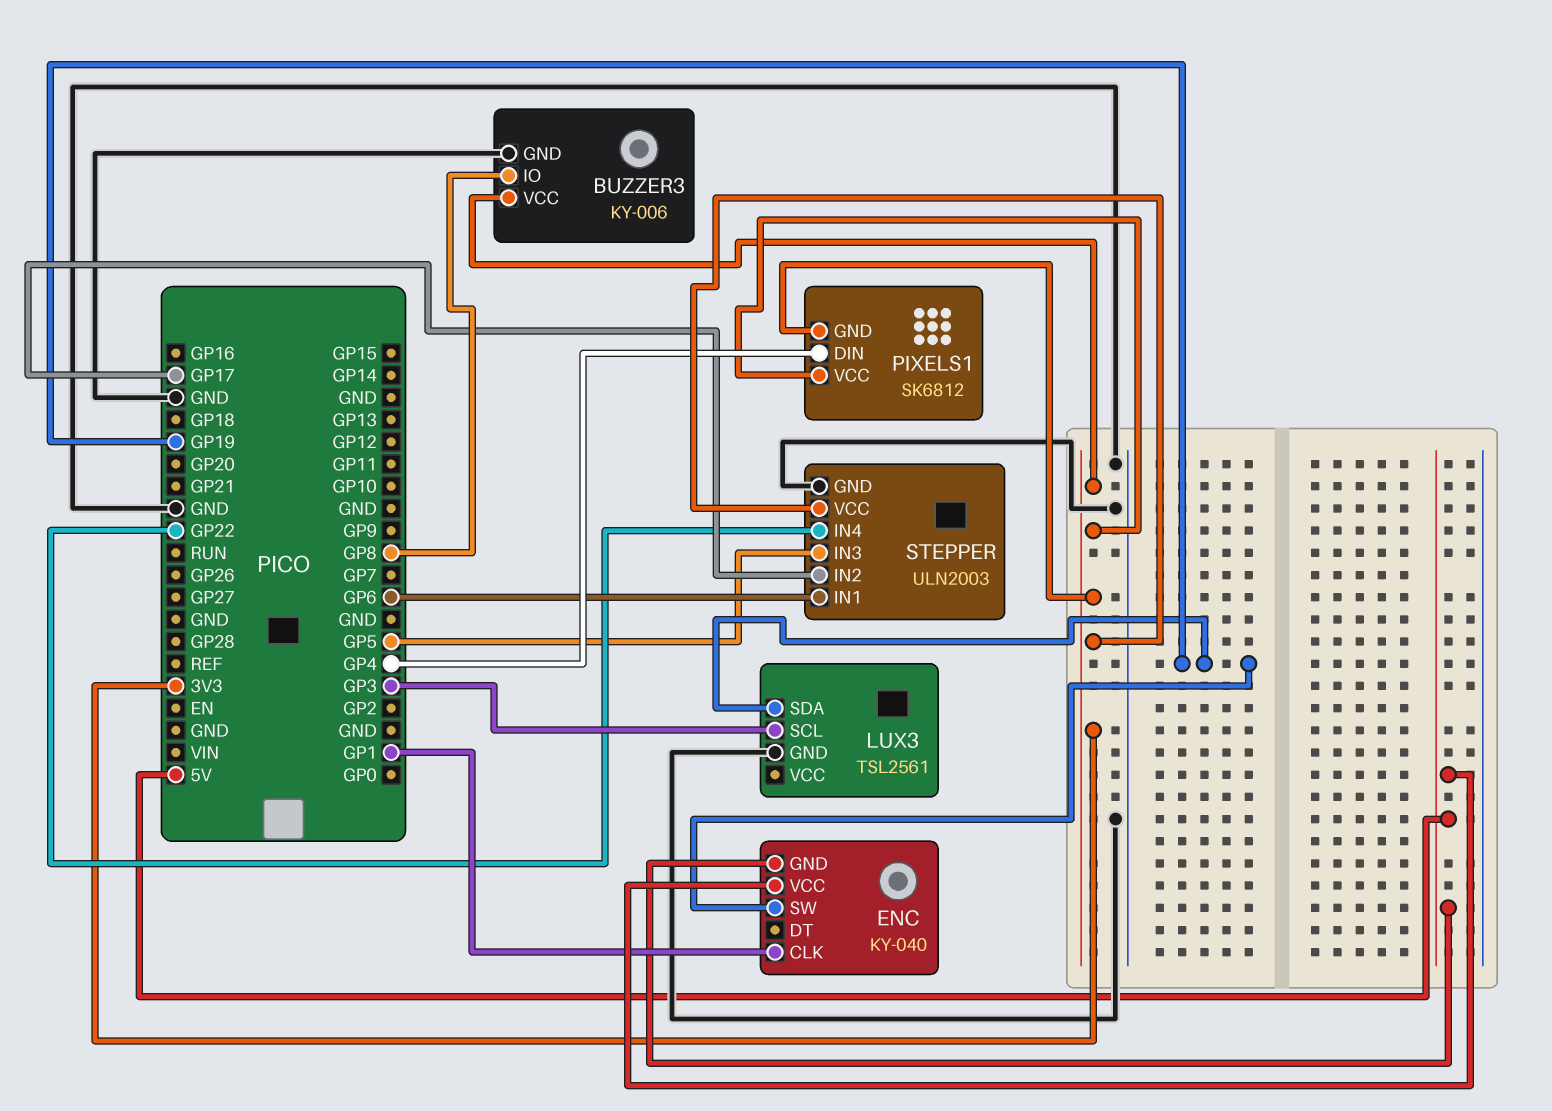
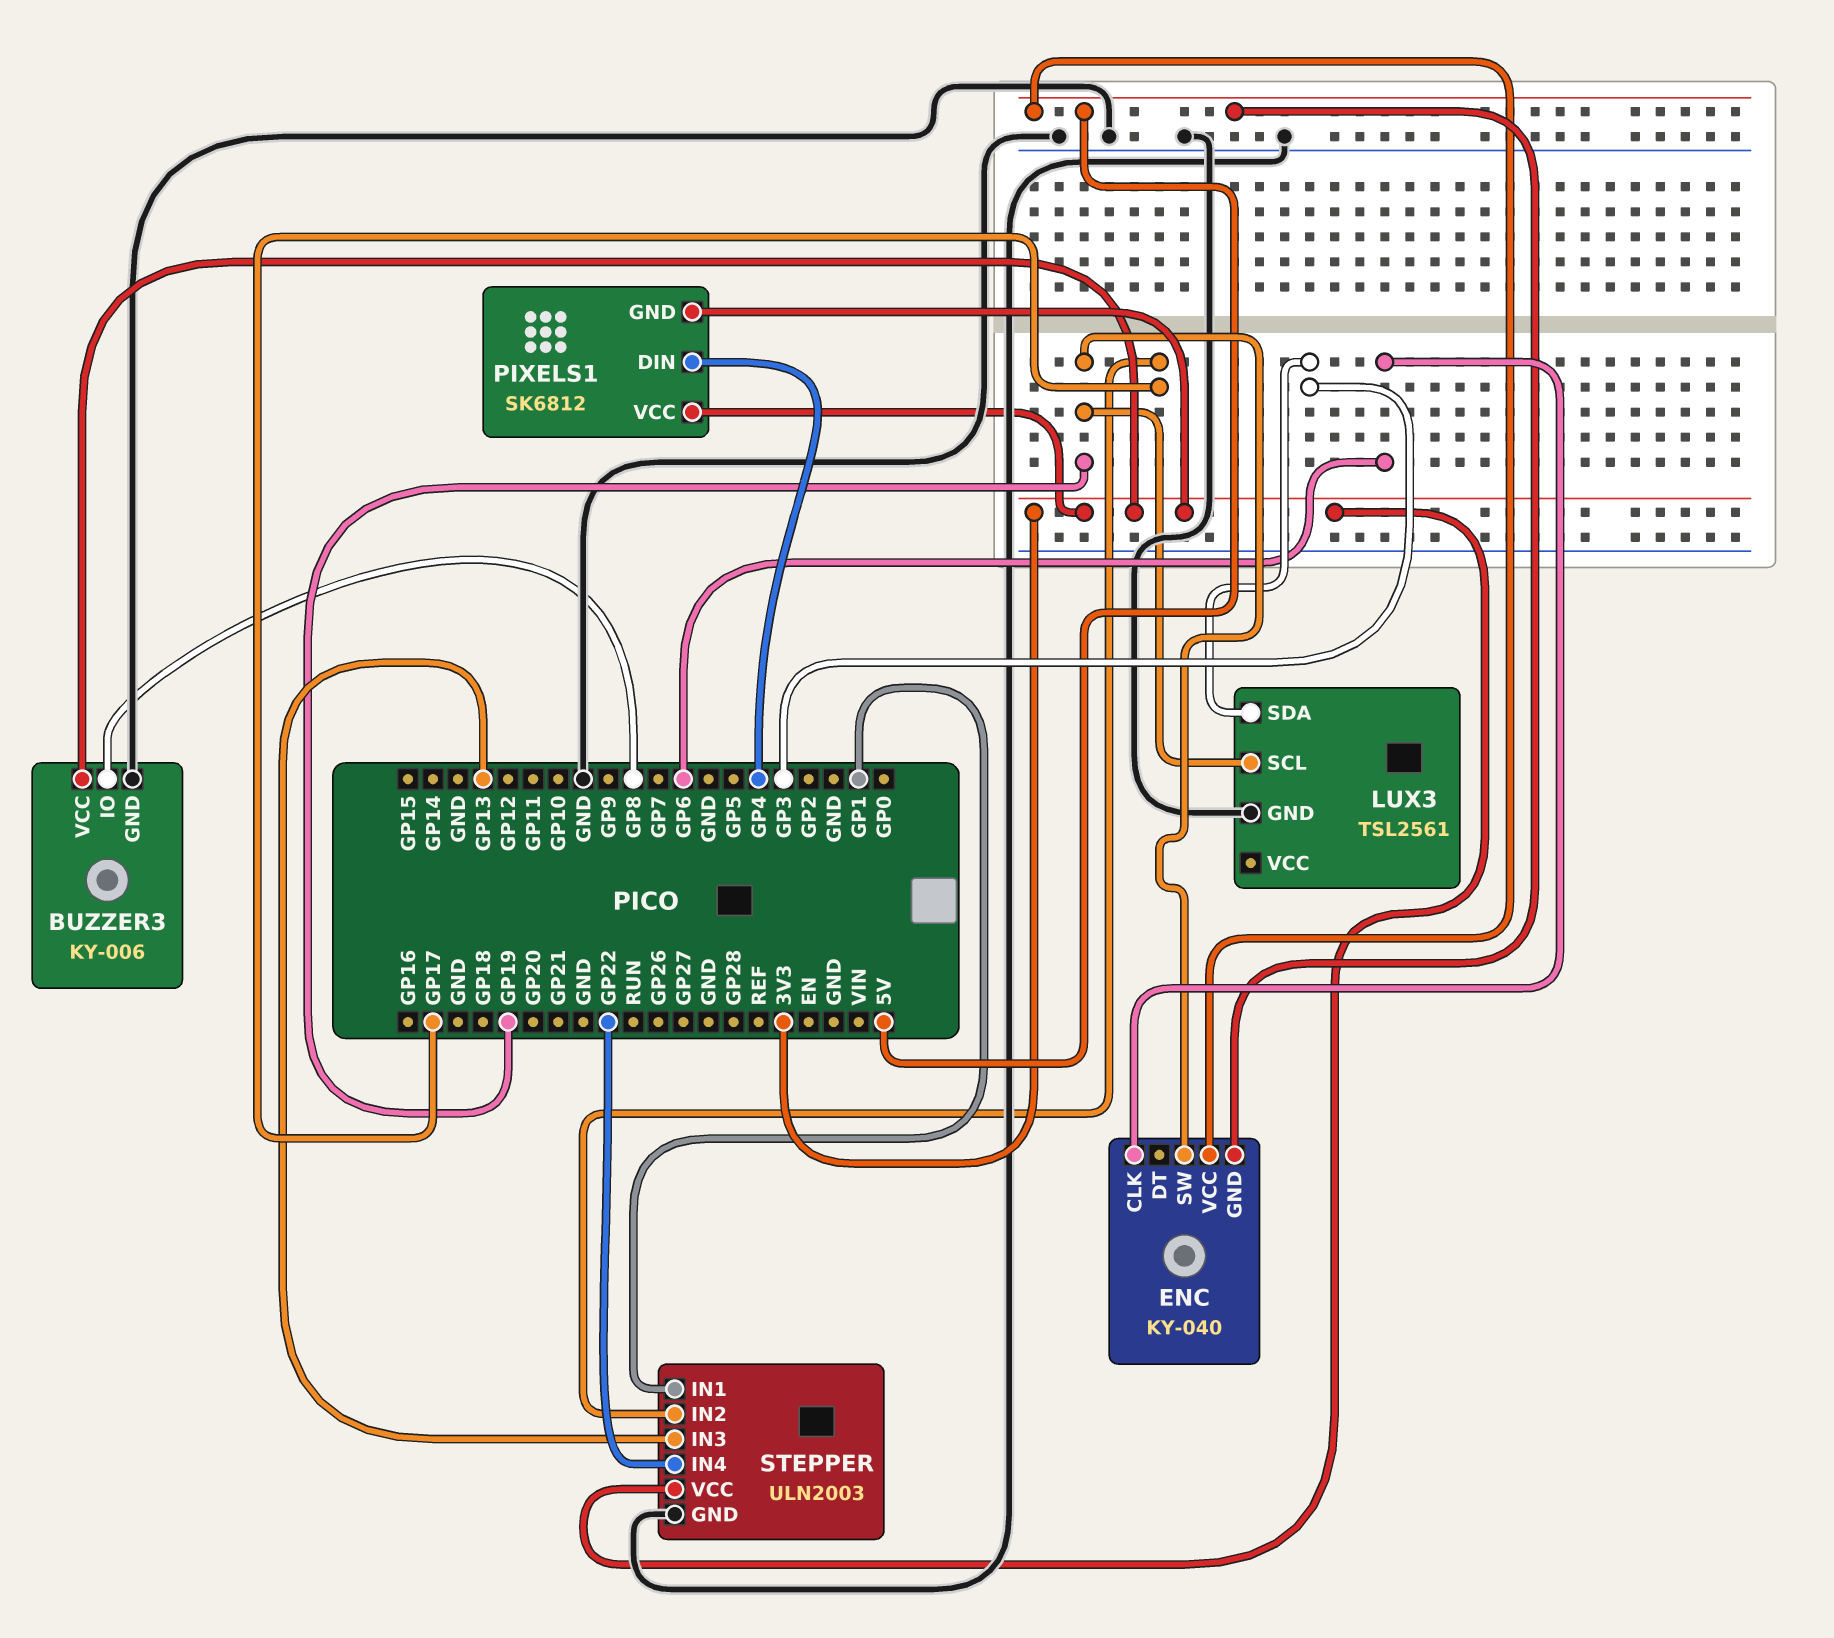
ENC pin CLK: GP1 -> GP6
LUX3 pin SCL: GP3 -> GP19
LUX3 pin SDA: GP19 -> GP3
STEPPER pin IN1: GP6 -> GP1
STEPPER pin IN3: GP5 -> GP13

